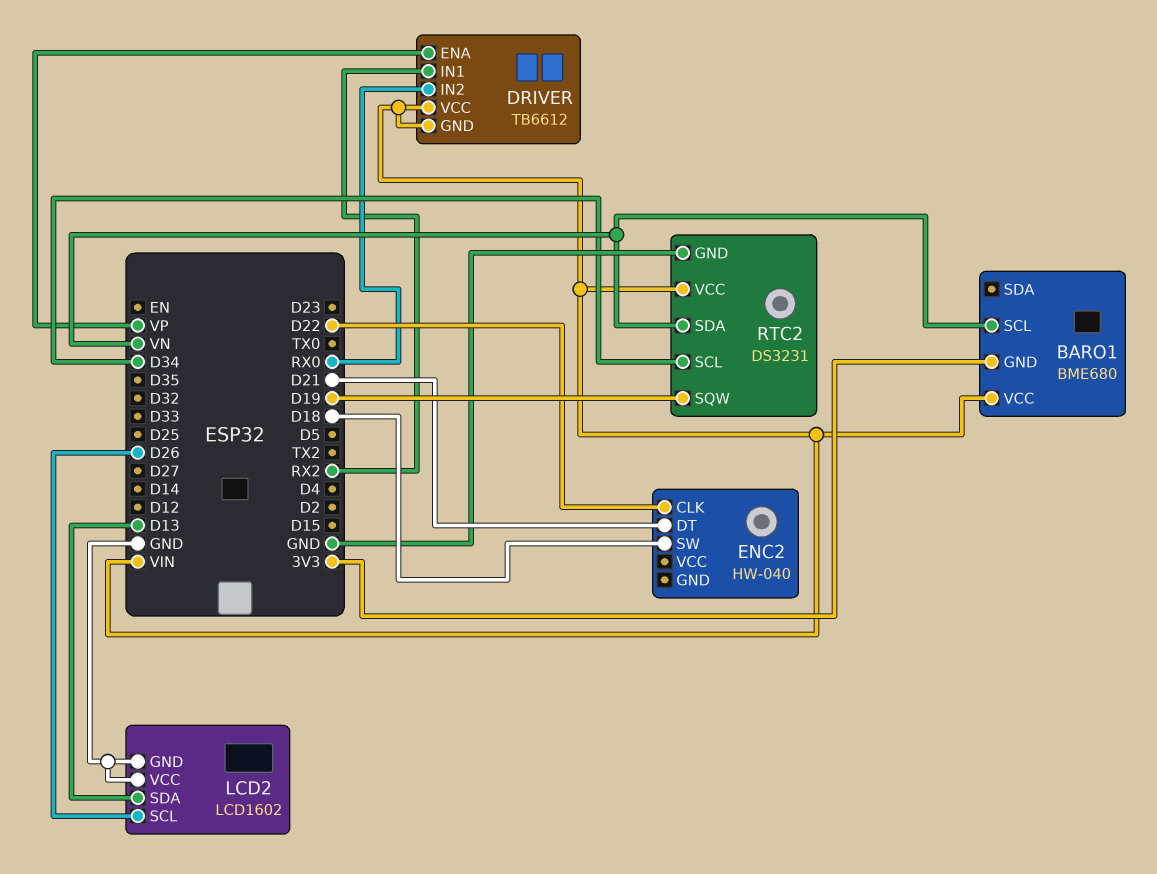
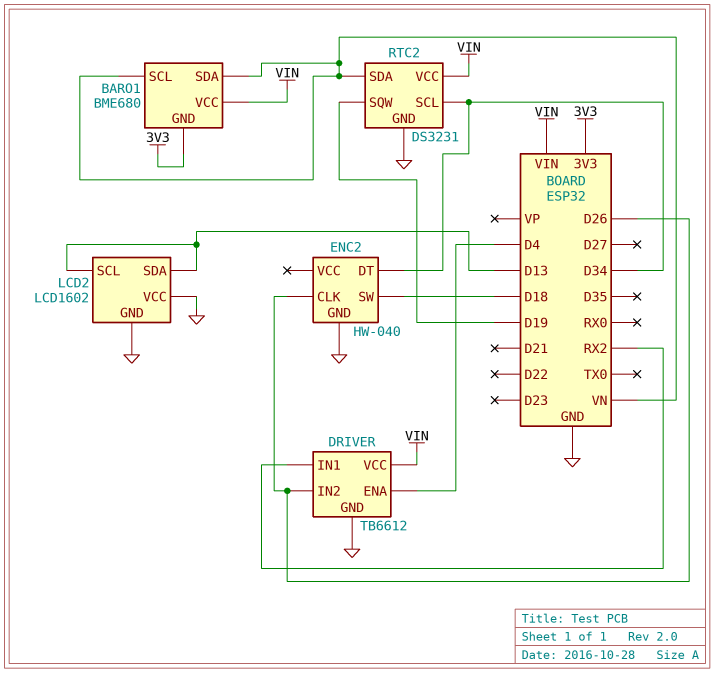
BARO1 pin SDA: none -> VN
DRIVER pin ENA: VP -> D4
DRIVER pin GND: VIN -> GND
DRIVER pin IN2: RX0 -> D26
ENC2 pin CLK: D22 -> D26
ENC2 pin DT: D21 -> D34
ENC2 pin GND: none -> GND
LCD2 pin SCL: D26 -> D13

